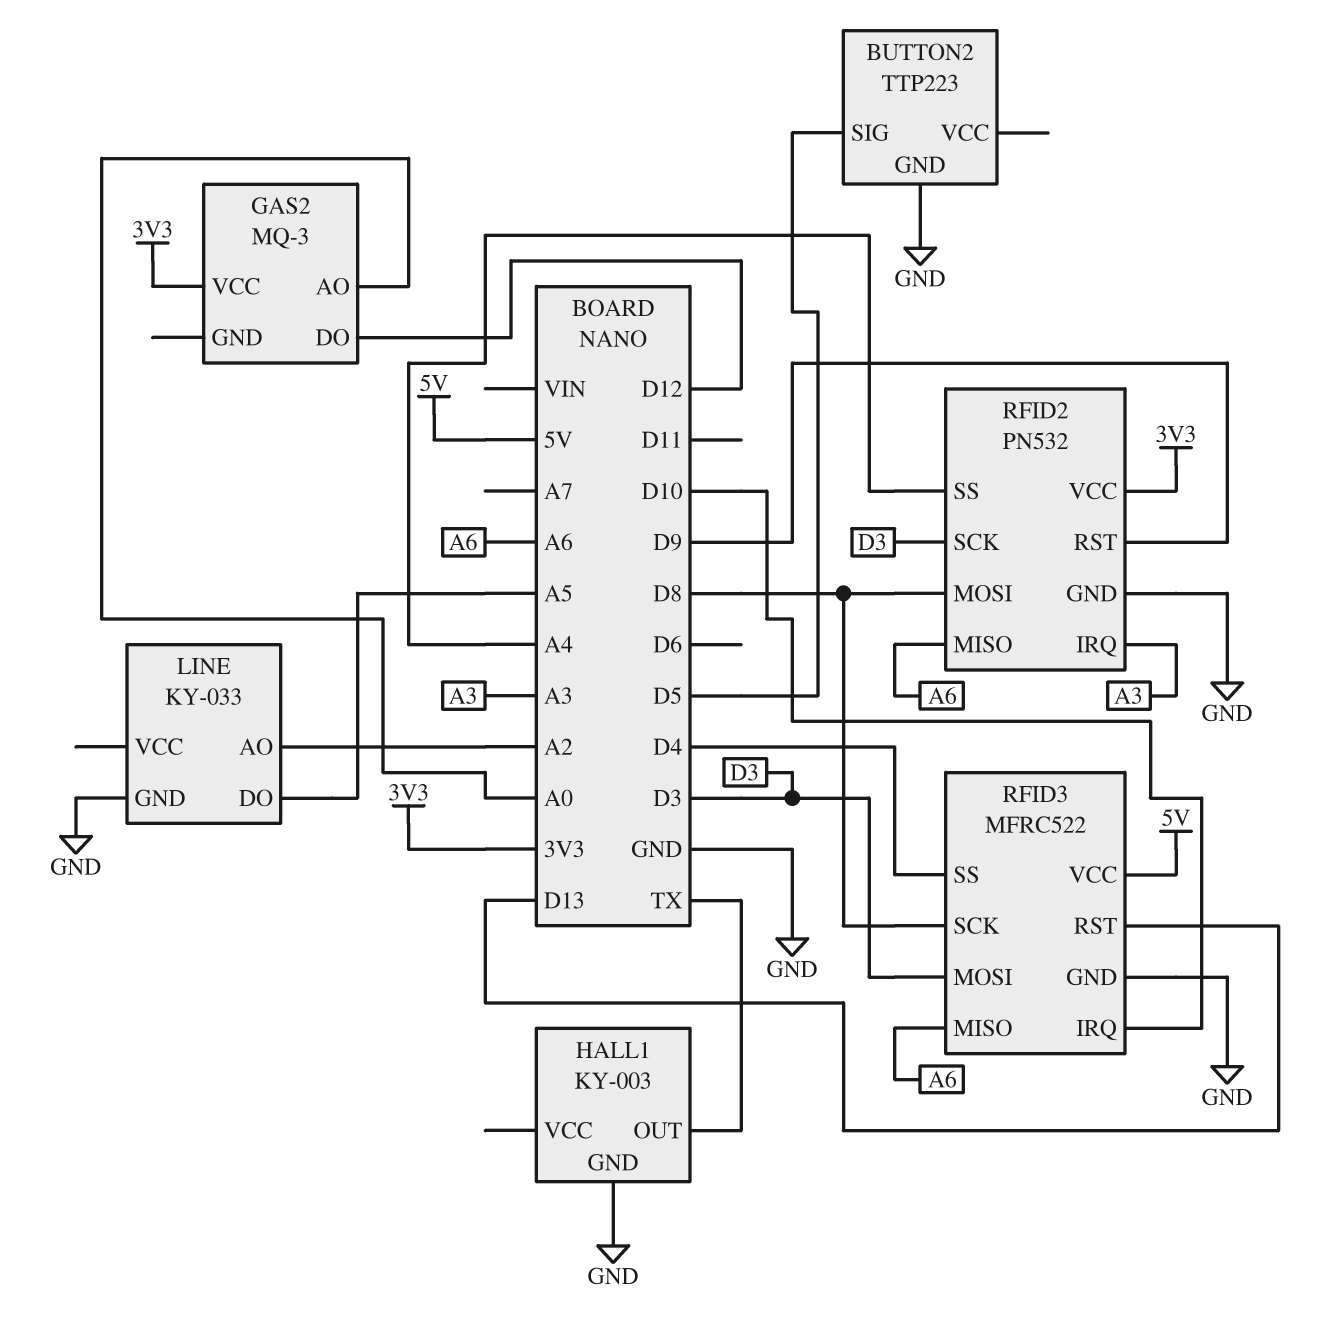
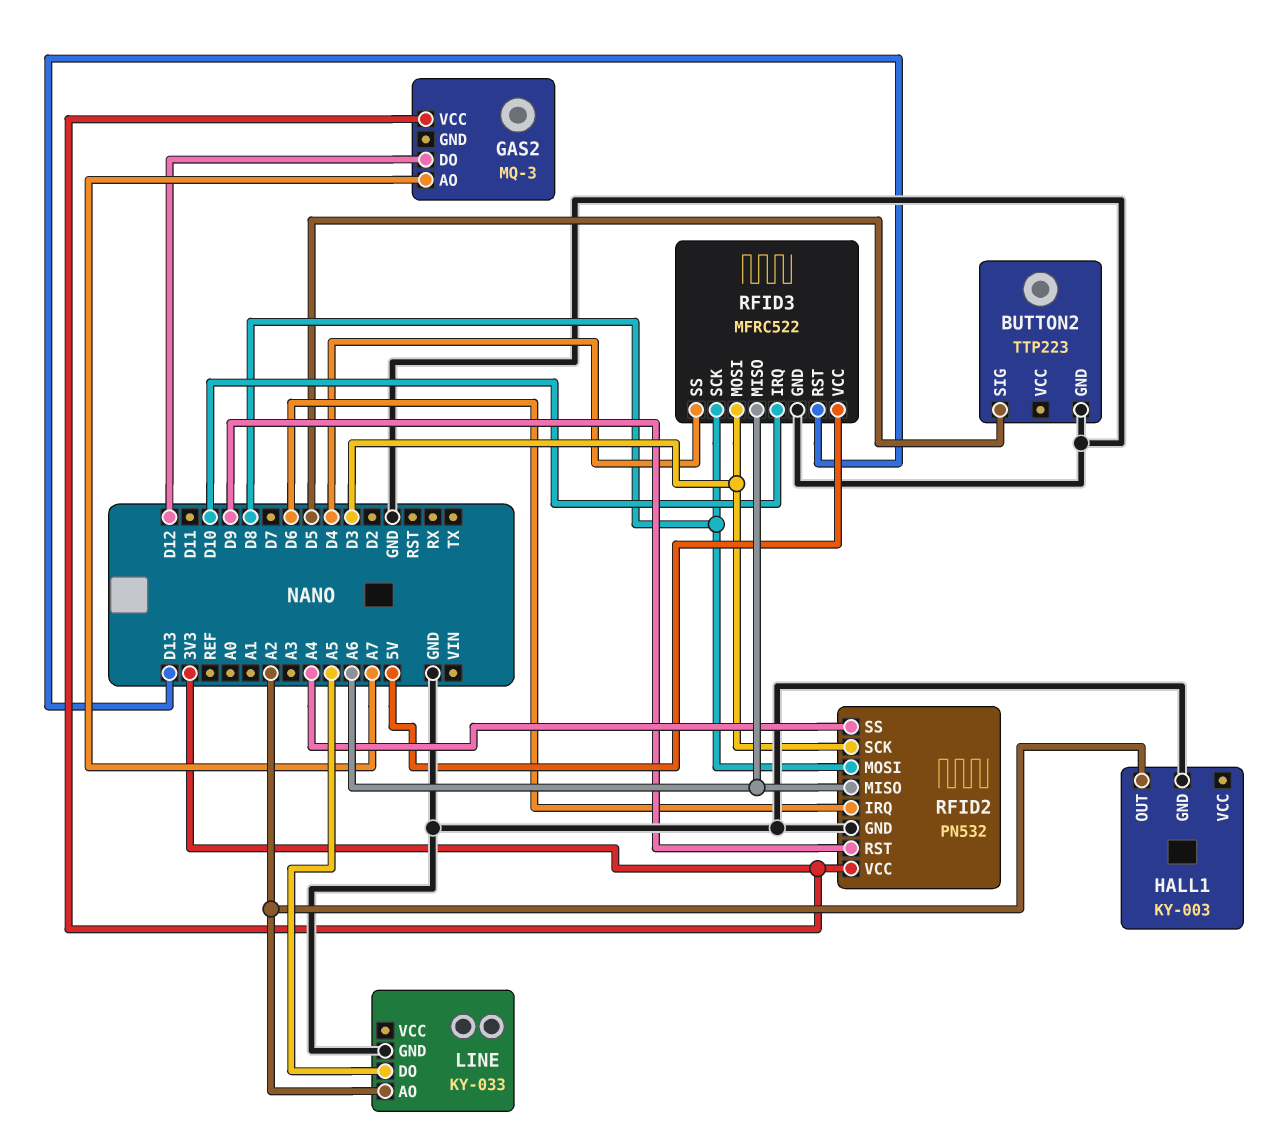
GAS2 pin AO: A0 -> A7
HALL1 pin OUT: TX -> A2
RFID2 pin IRQ: A3 -> D6

